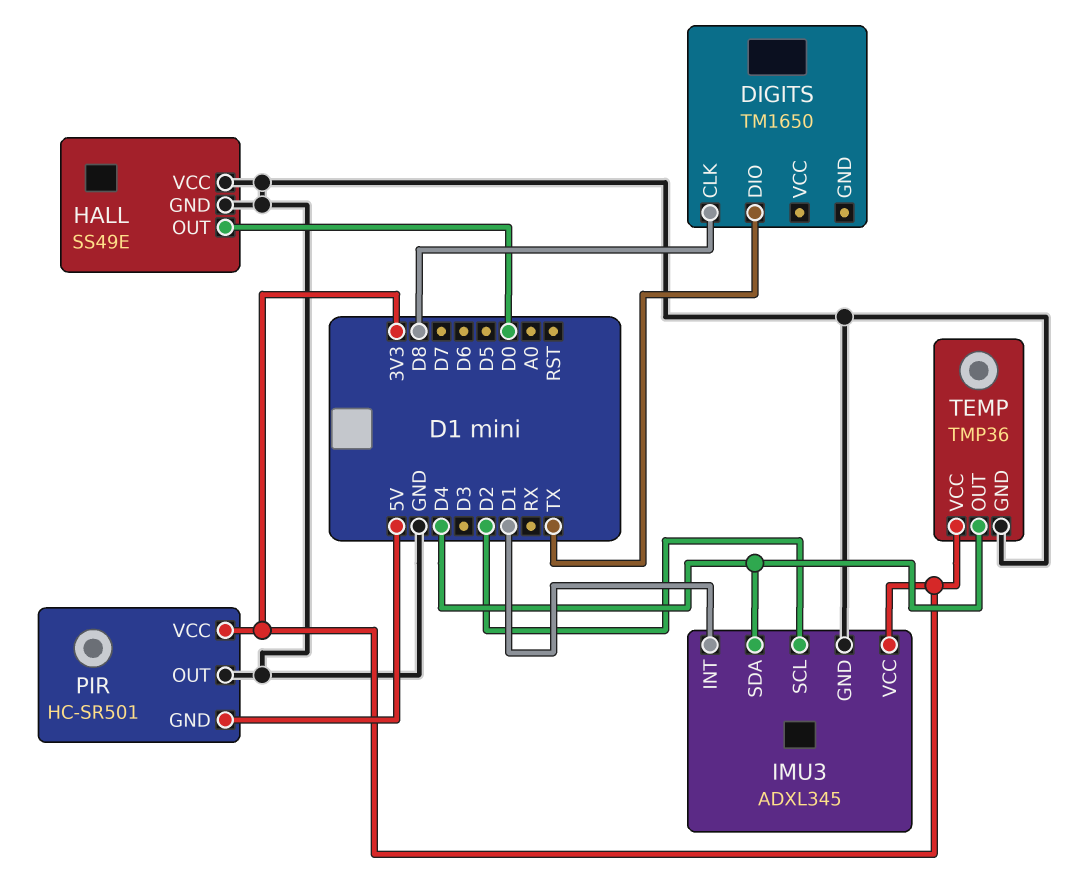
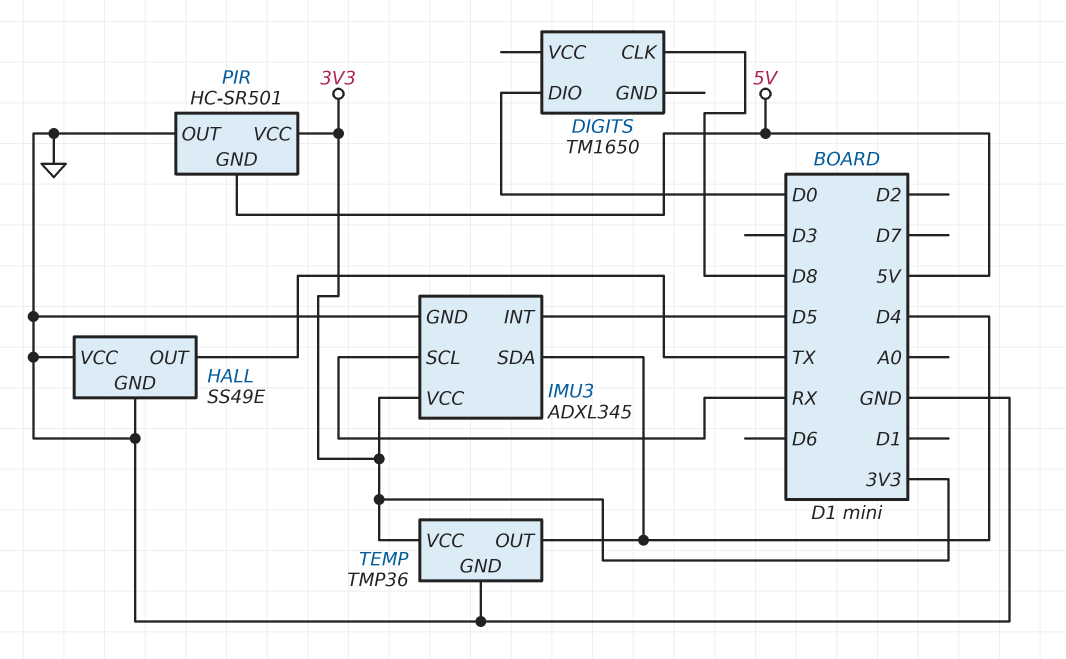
DIGITS pin DIO: TX -> D0
HALL pin OUT: D0 -> TX
IMU3 pin INT: D1 -> D5
IMU3 pin SCL: D2 -> RX

